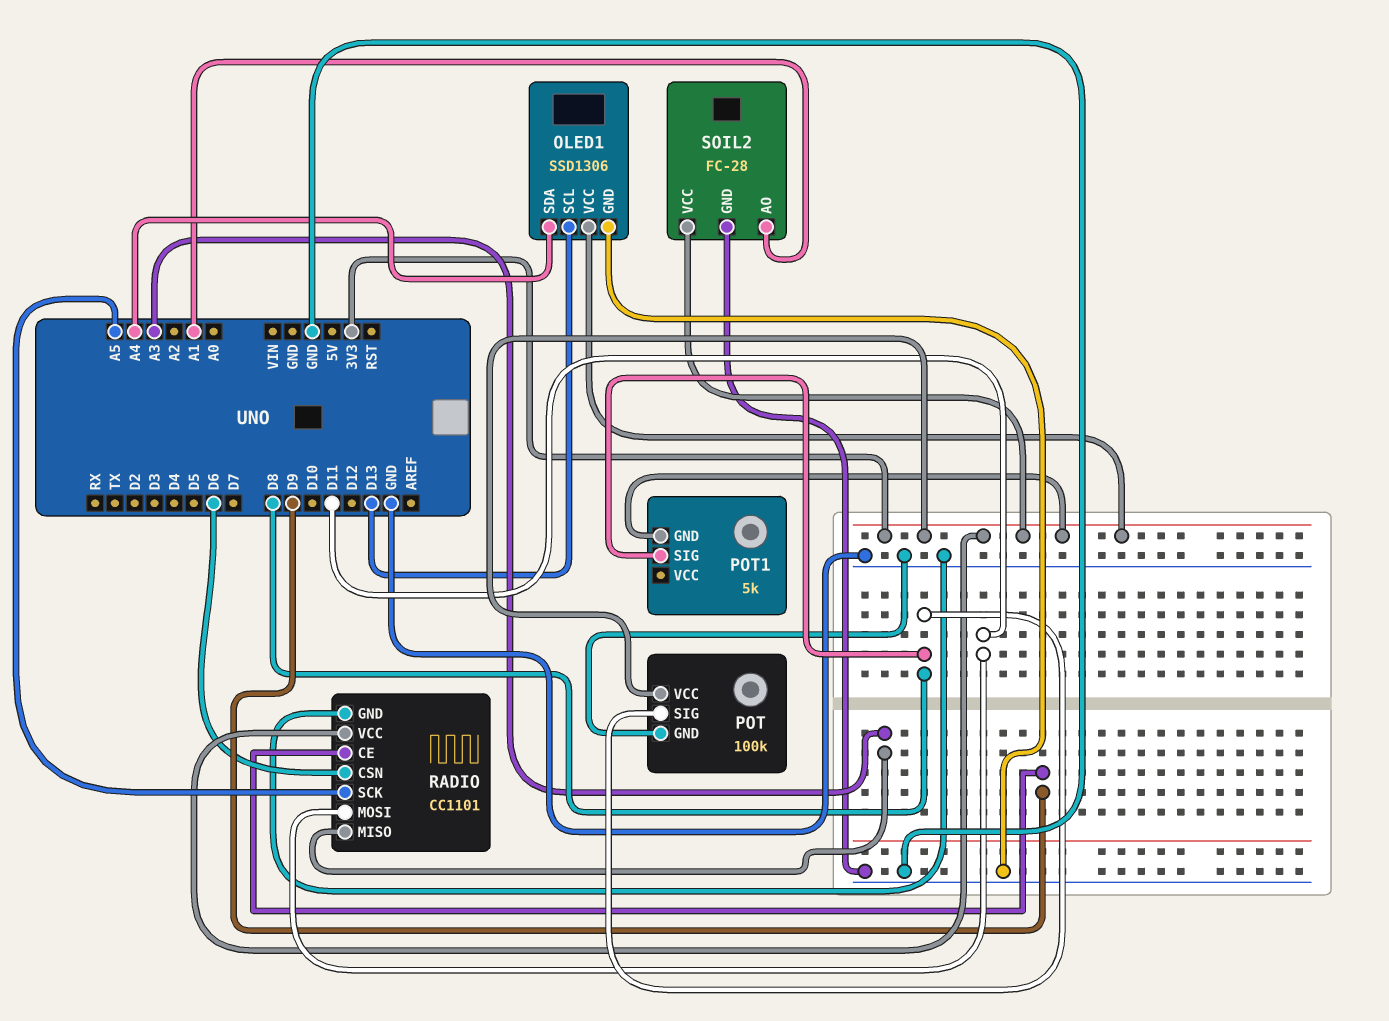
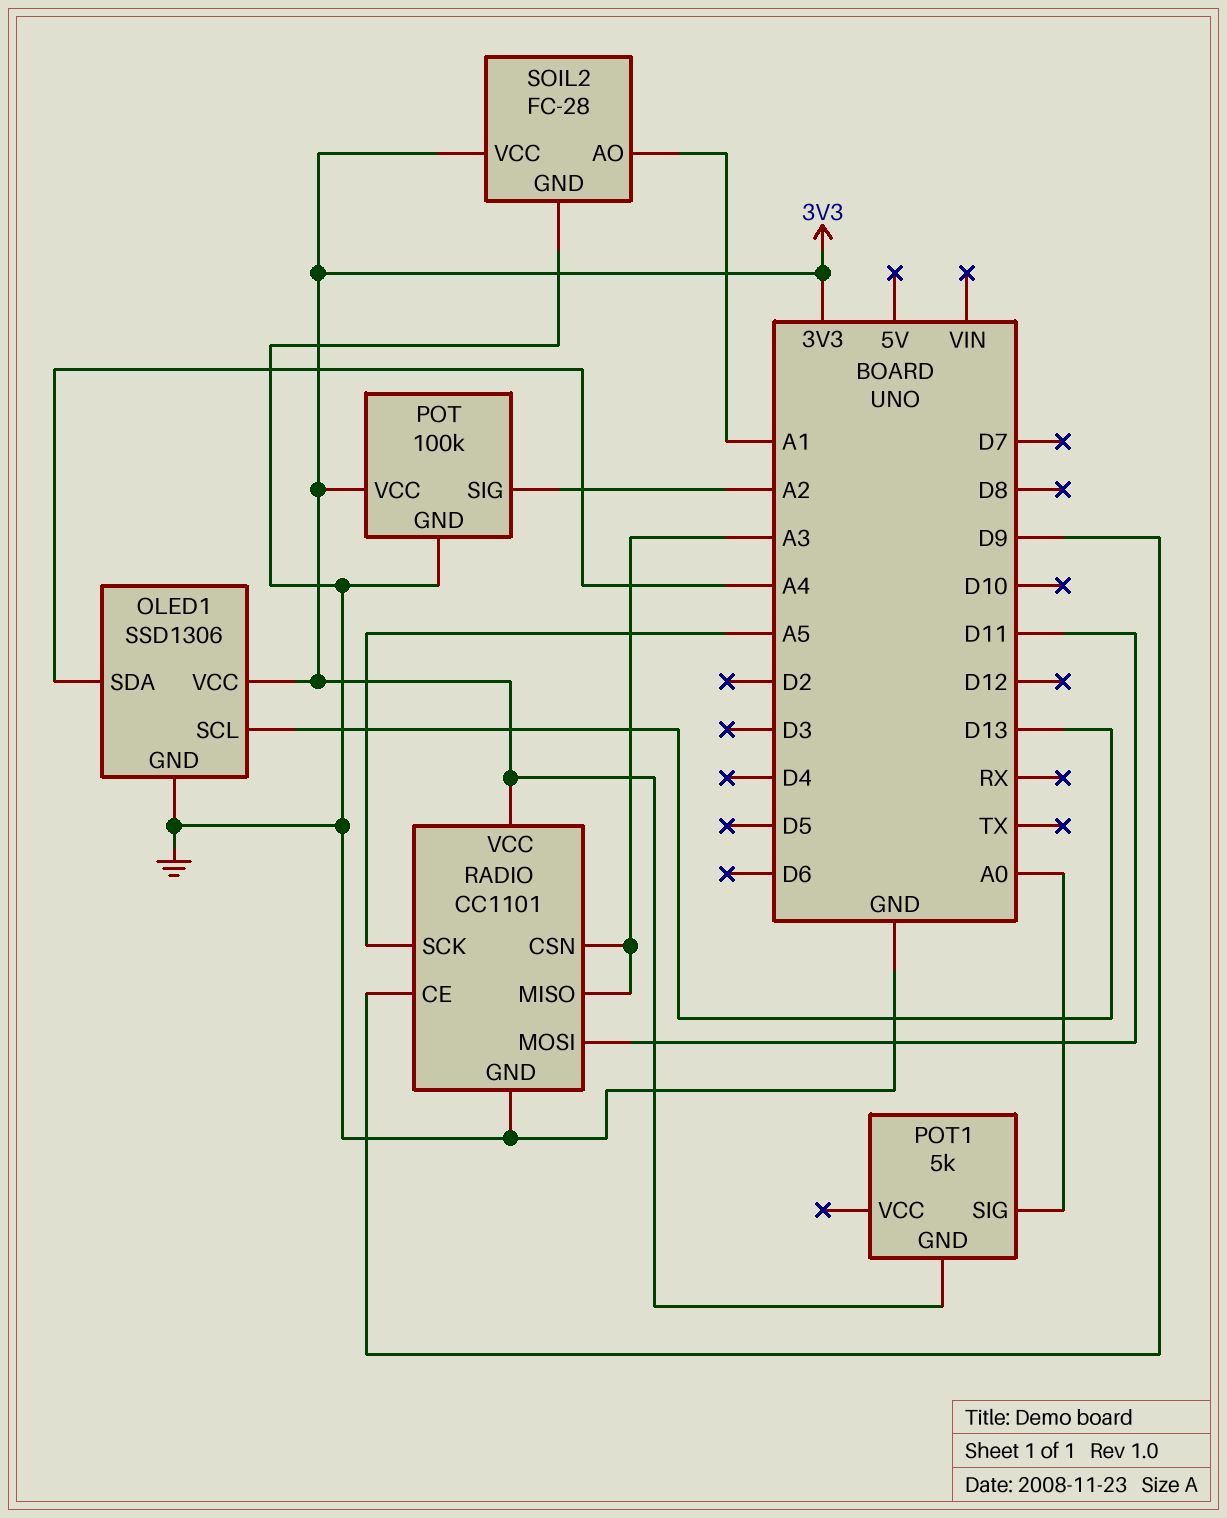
POT pin SIG: D8 -> A2
POT1 pin SIG: D8 -> A0
RADIO pin CSN: D6 -> A3

